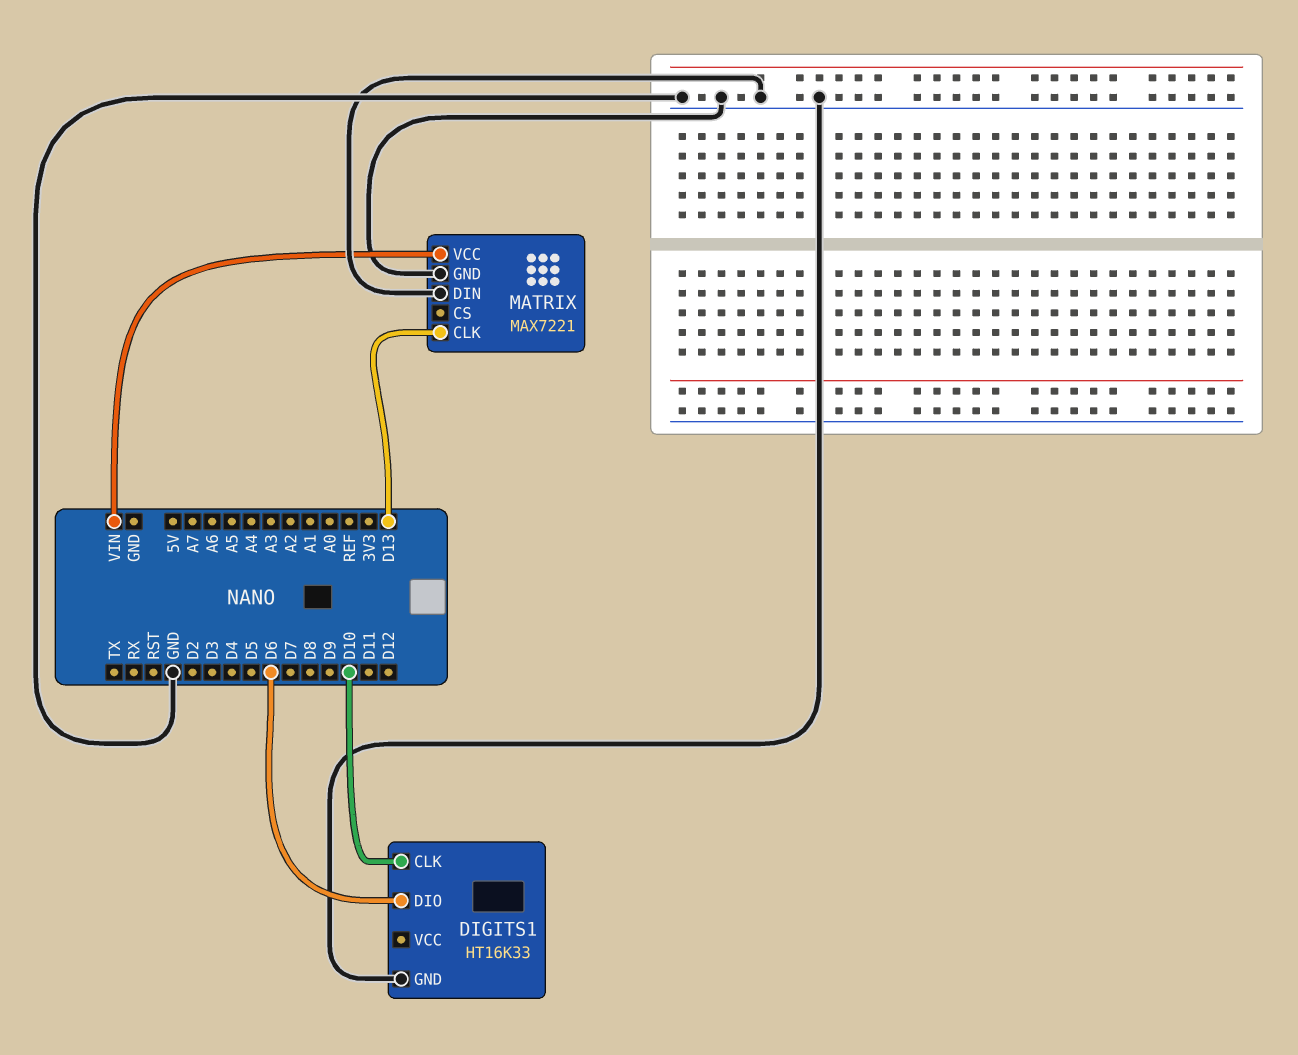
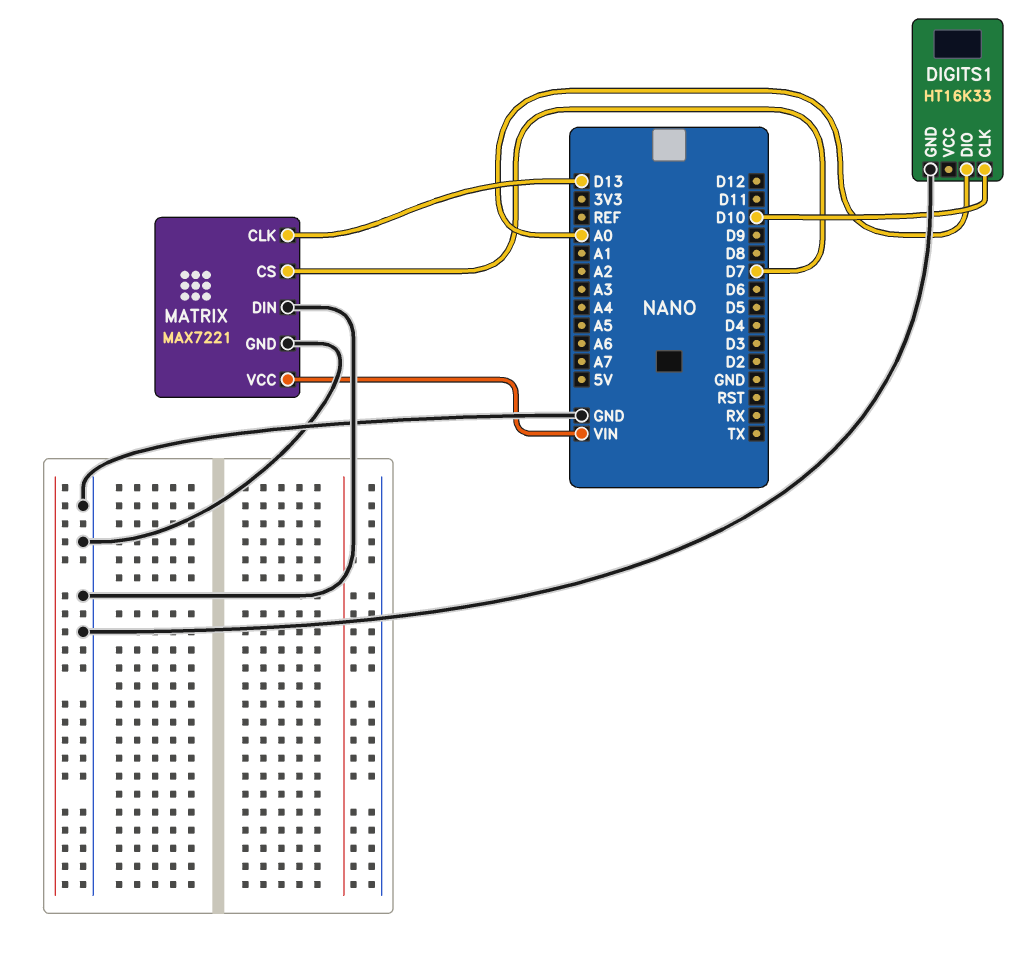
DIGITS1 pin DIO: D6 -> A0
MATRIX pin CS: none -> D7

